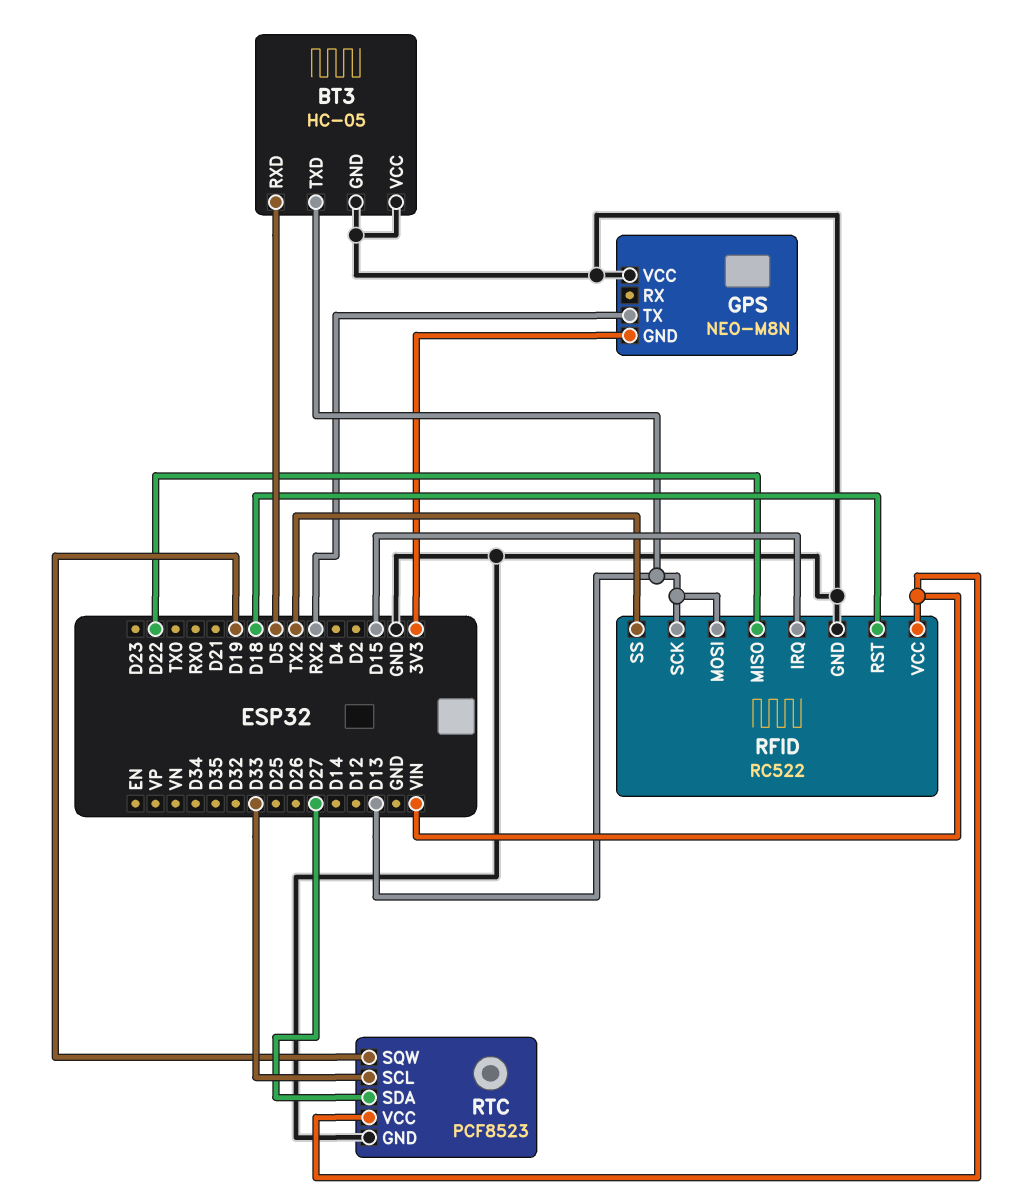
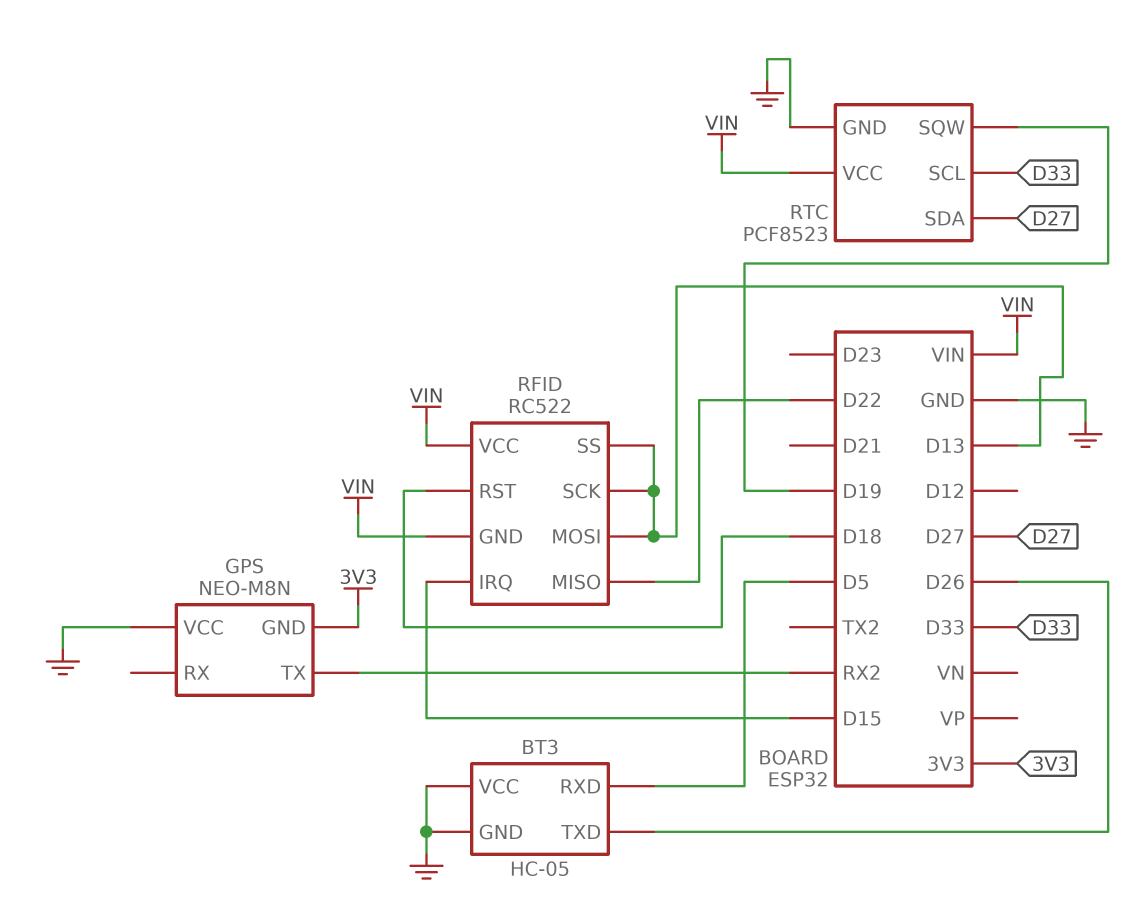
BT3 pin TXD: D13 -> D26
RFID pin GND: GND -> VIN
RFID pin SS: TX2 -> D13

